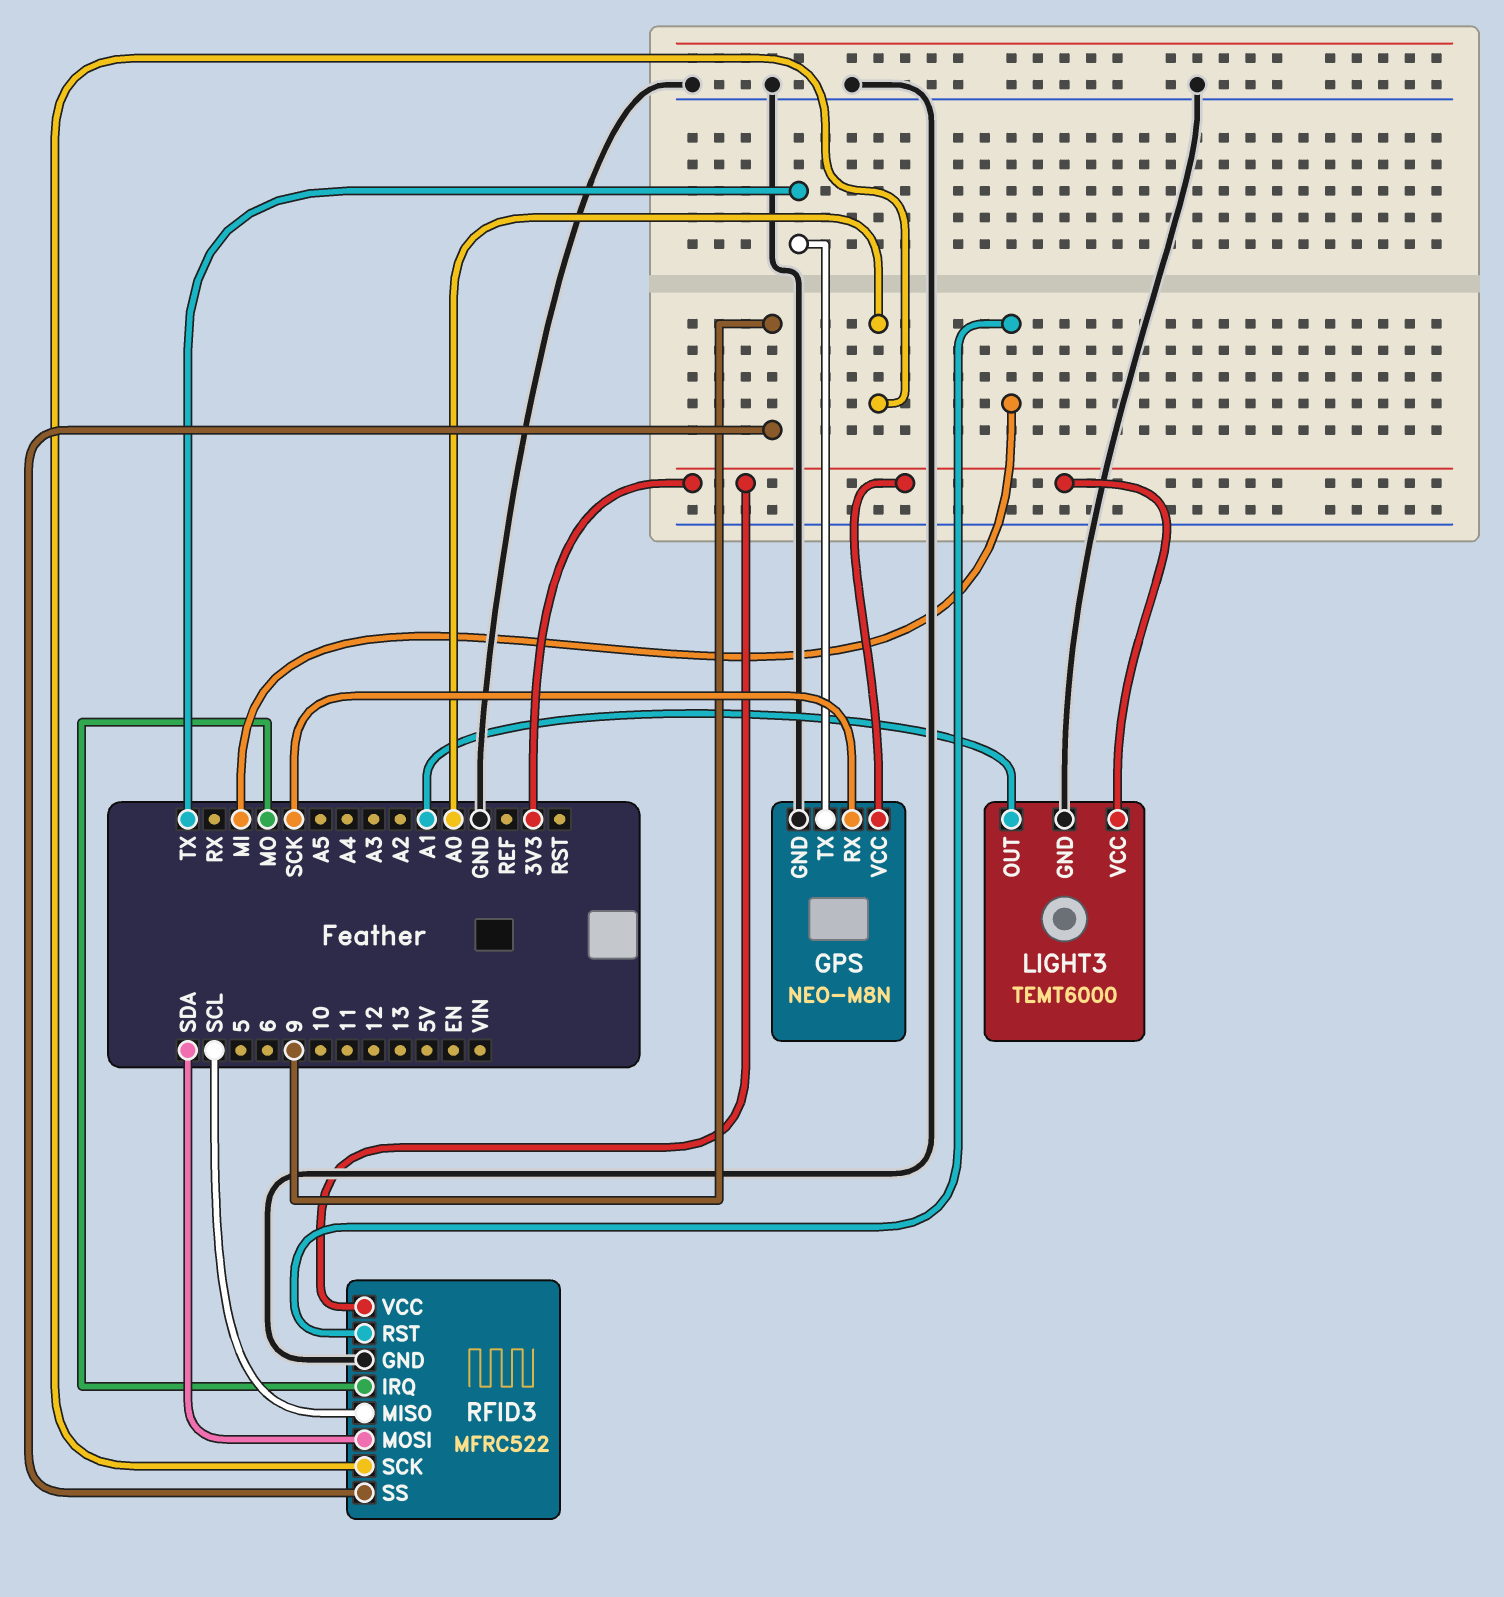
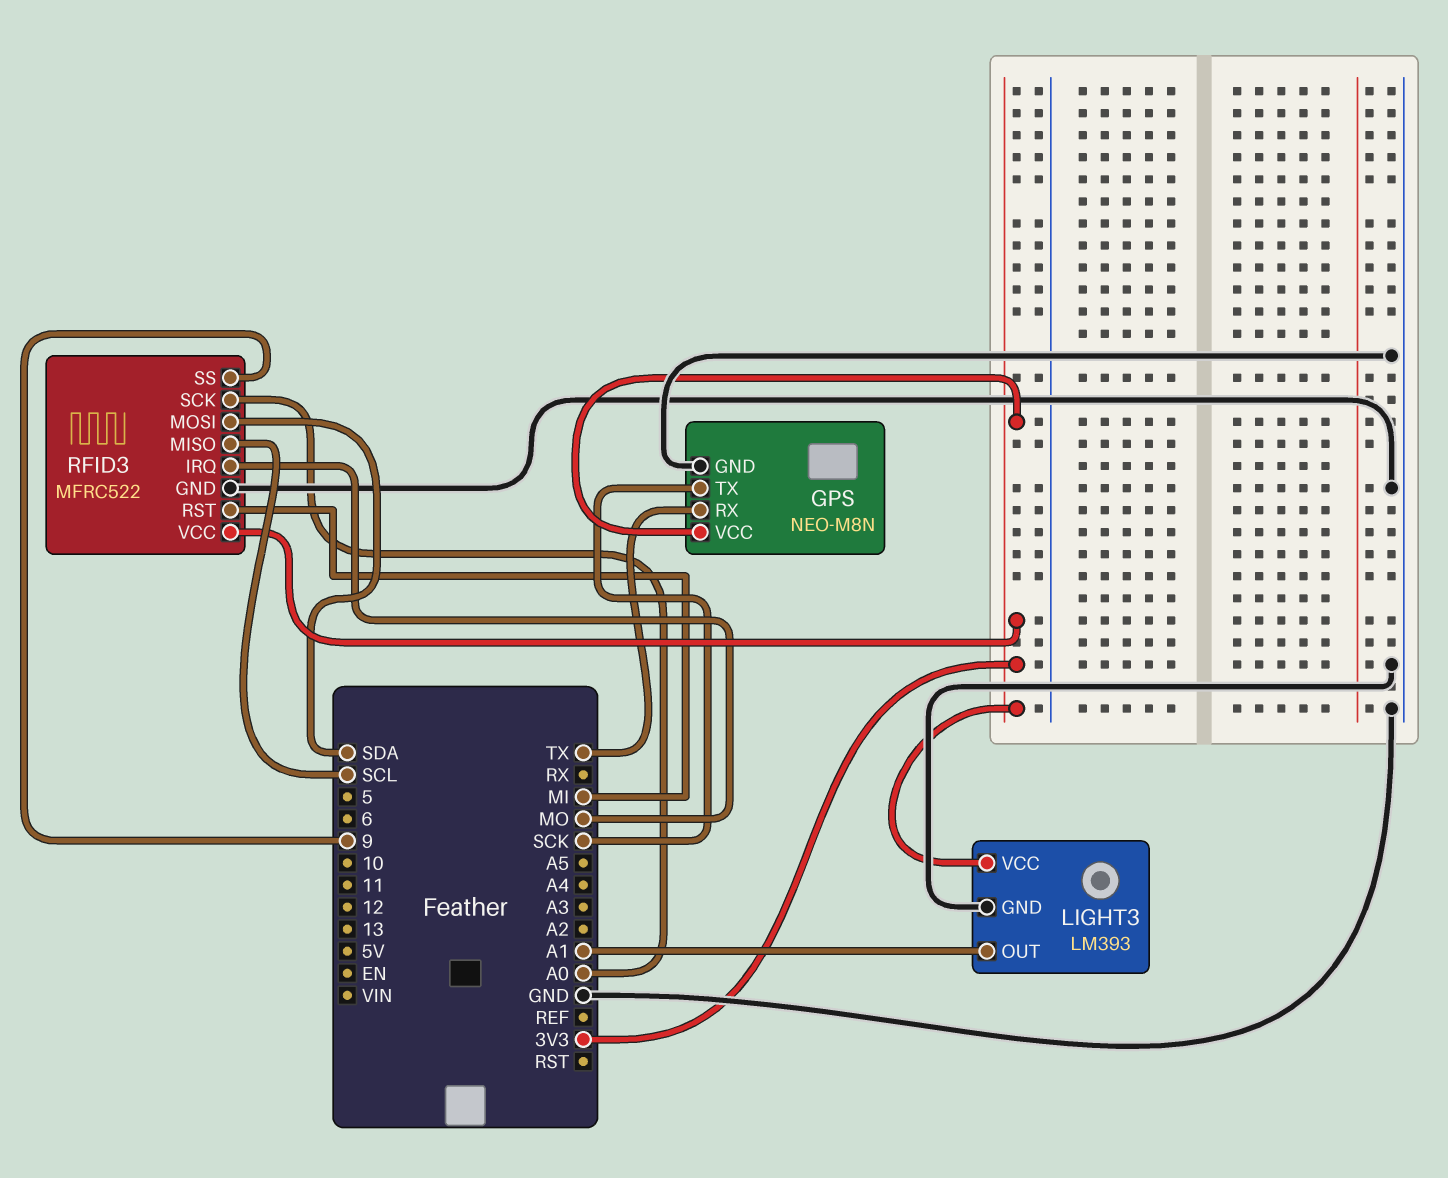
GPS pin RX: SCK -> TX
GPS pin TX: TX -> SCK
LIGHT3: TEMT6000 -> LM393

